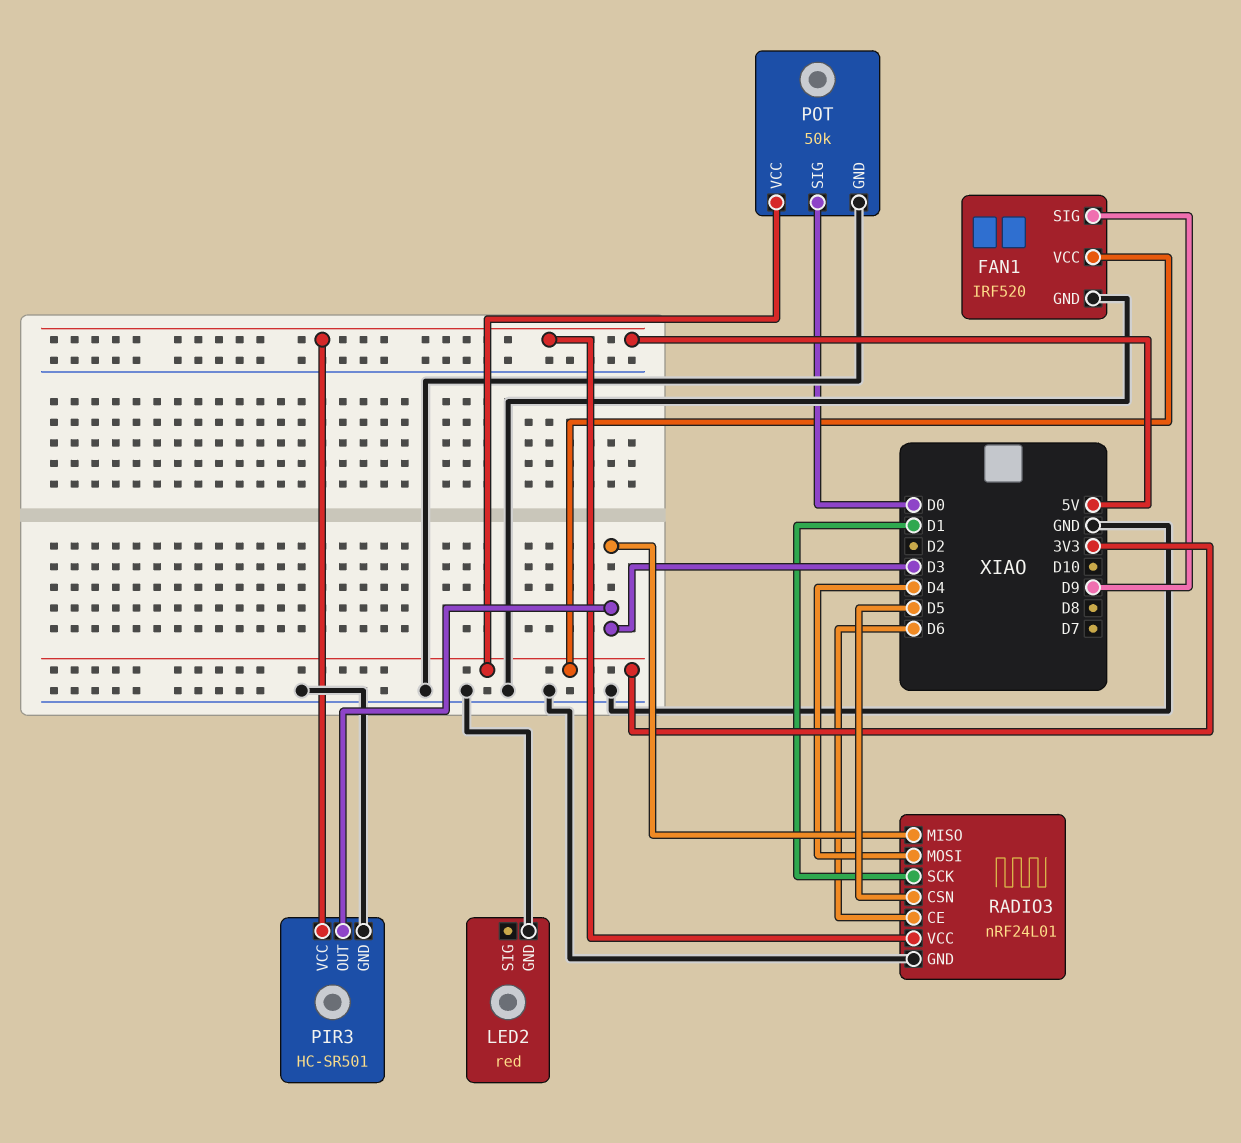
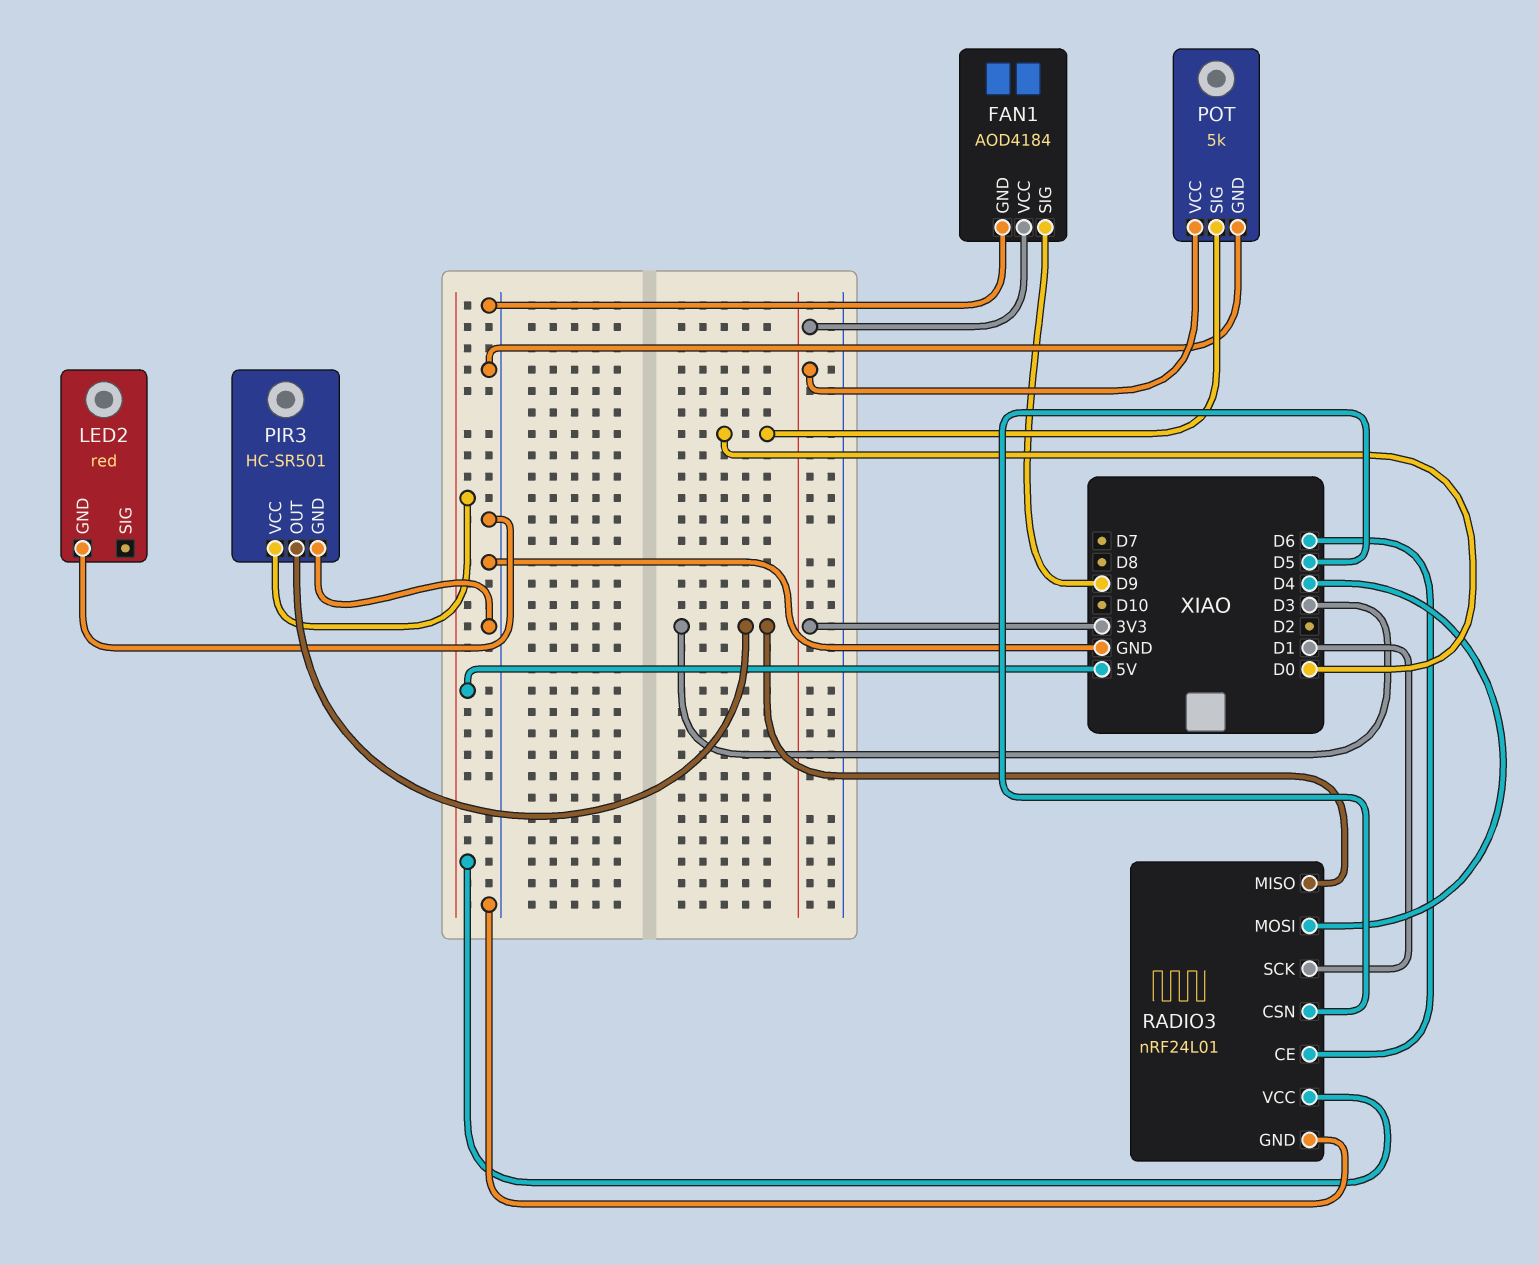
FAN1: IRF520 -> AOD4184
POT: 50k -> 5k

